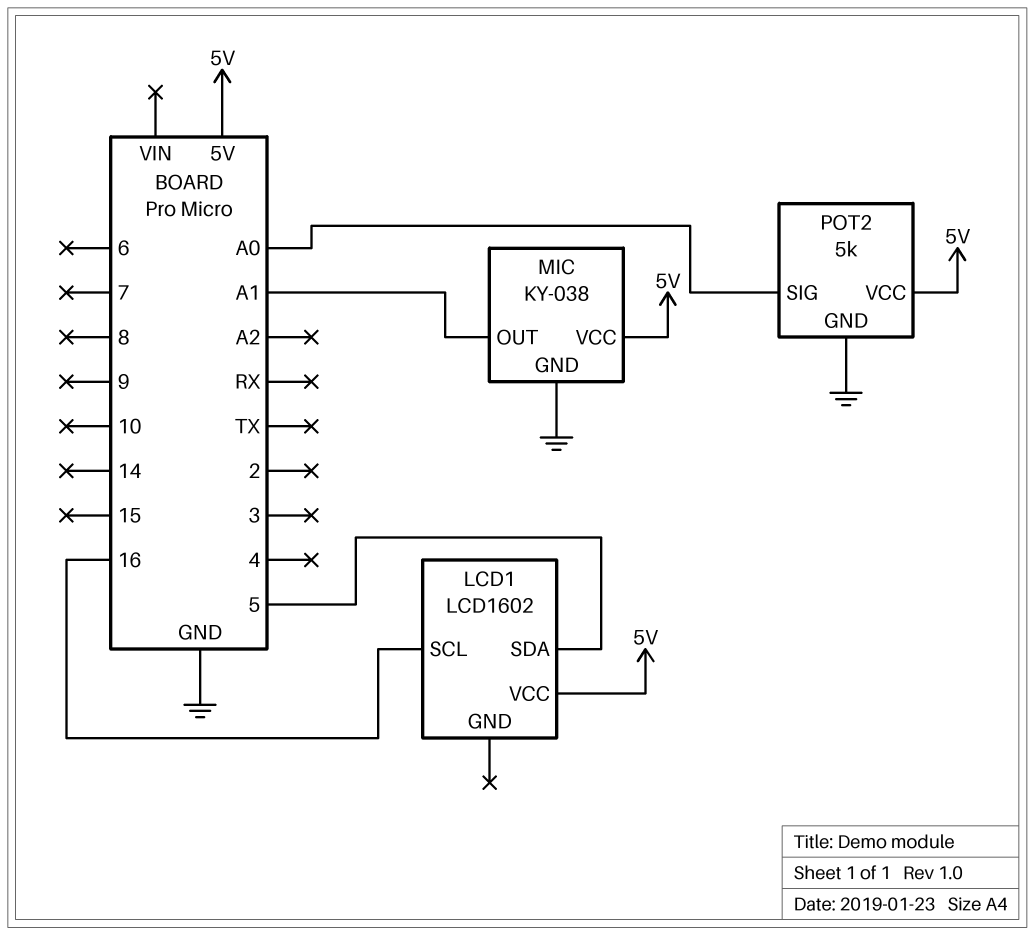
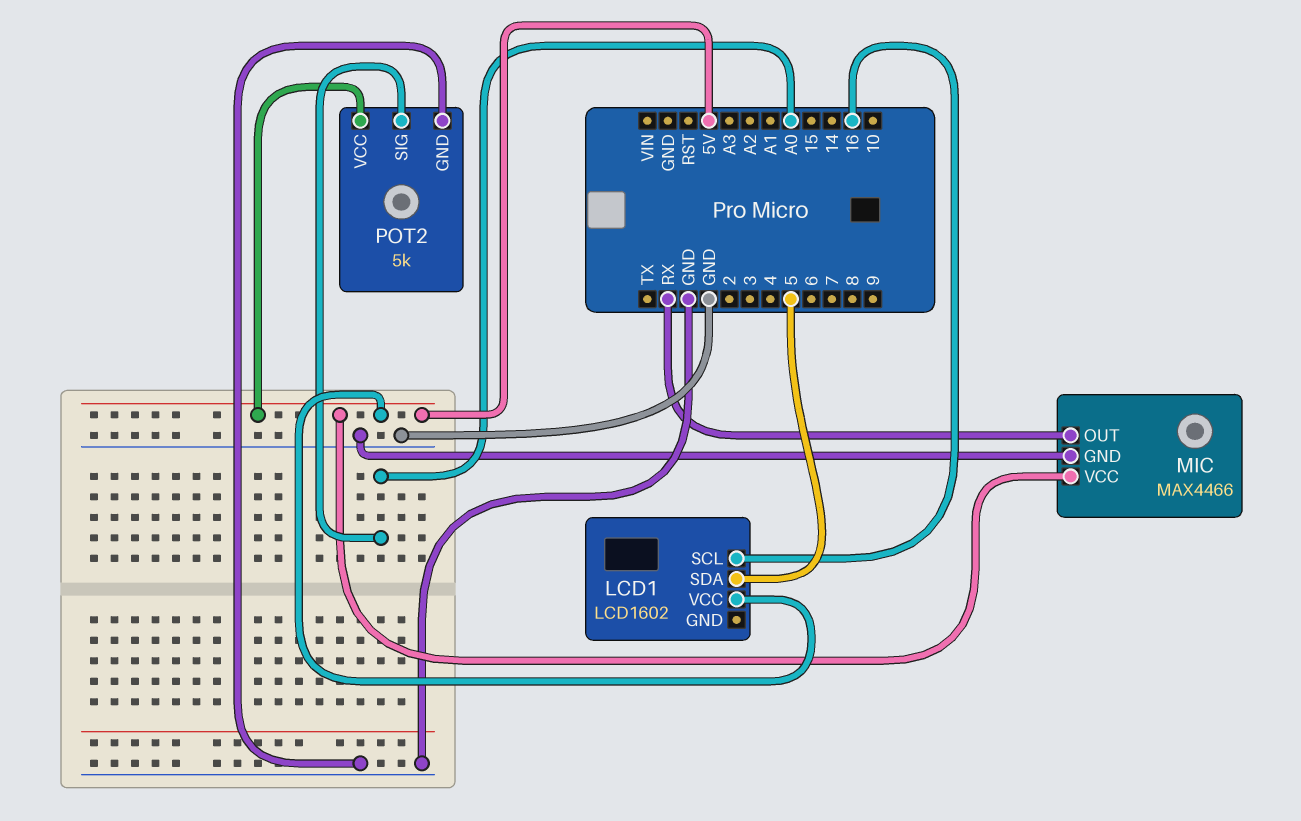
MIC: KY-038 -> MAX4466
MIC pin OUT: A1 -> RX

